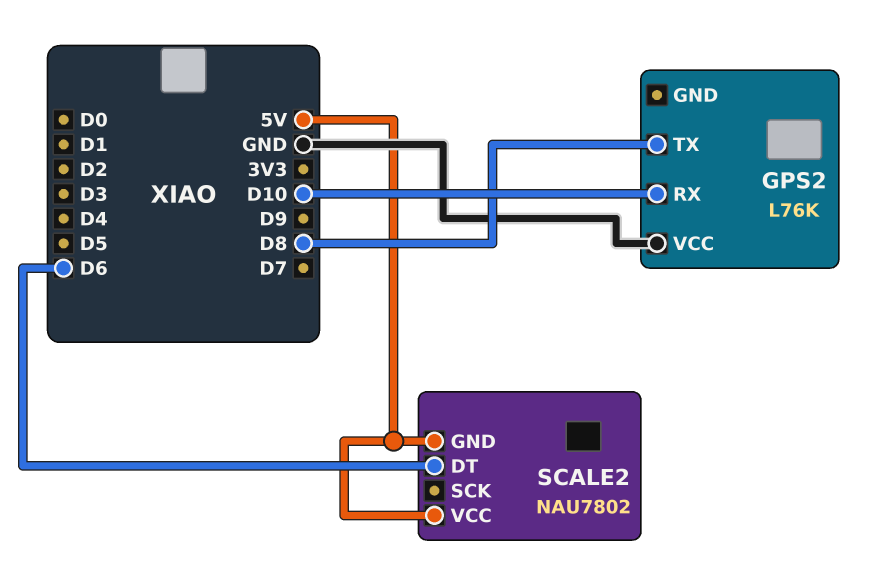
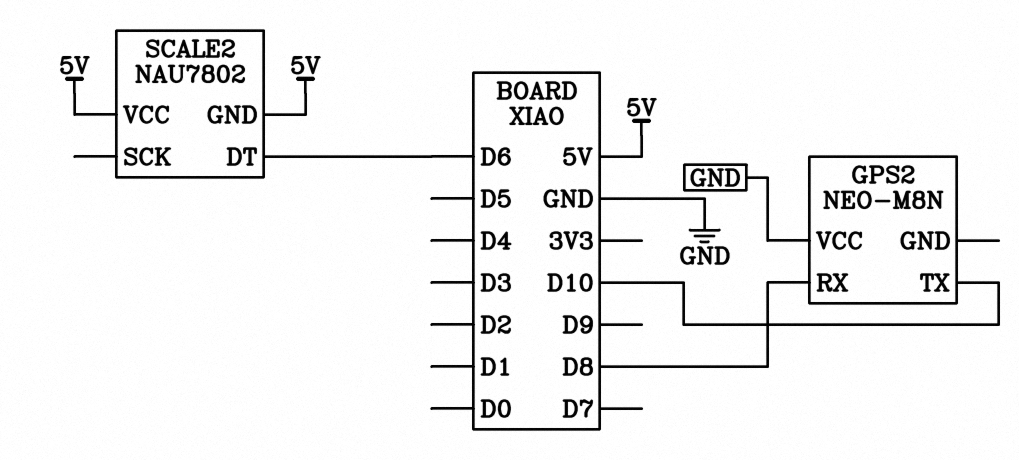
GPS2: L76K -> NEO-M8N
GPS2 pin RX: D10 -> D8
GPS2 pin TX: D8 -> D10

